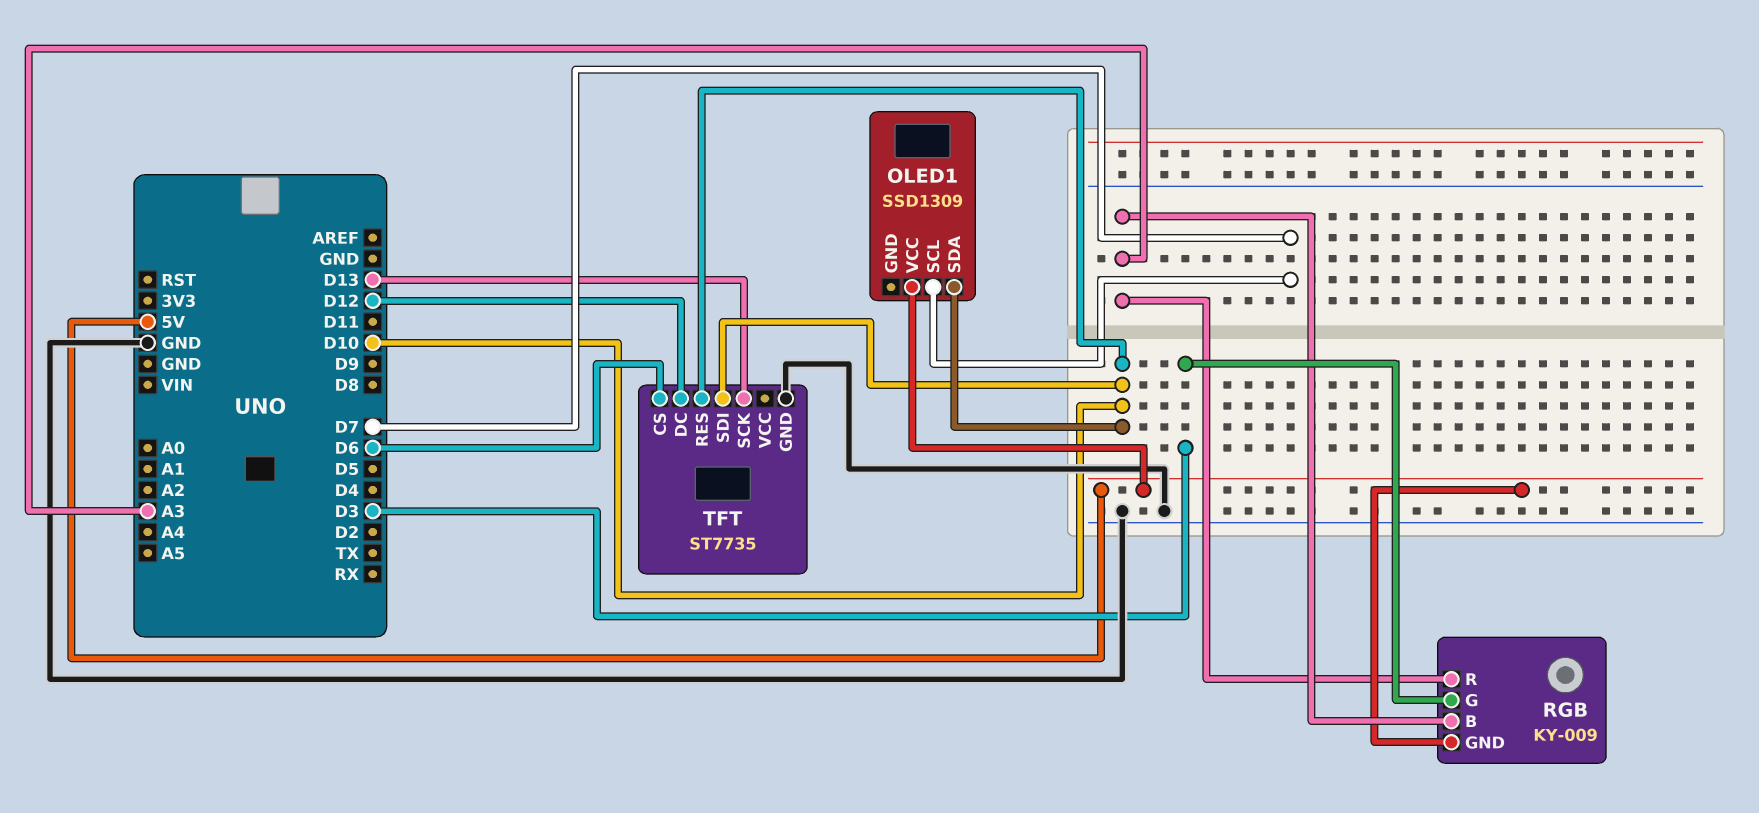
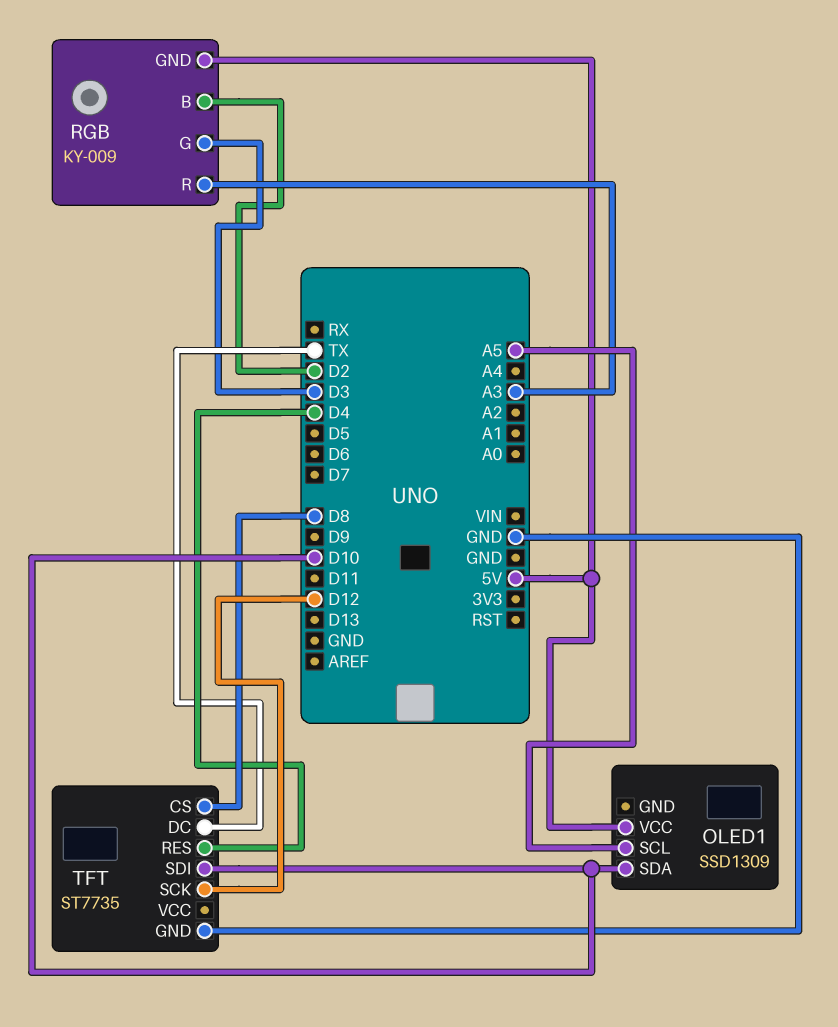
OLED1 pin SCL: D7 -> A5
RGB pin B: A3 -> D2
TFT pin CS: D6 -> D8
TFT pin DC: D12 -> TX
TFT pin RES: D10 -> D4
TFT pin SCK: D13 -> D12

